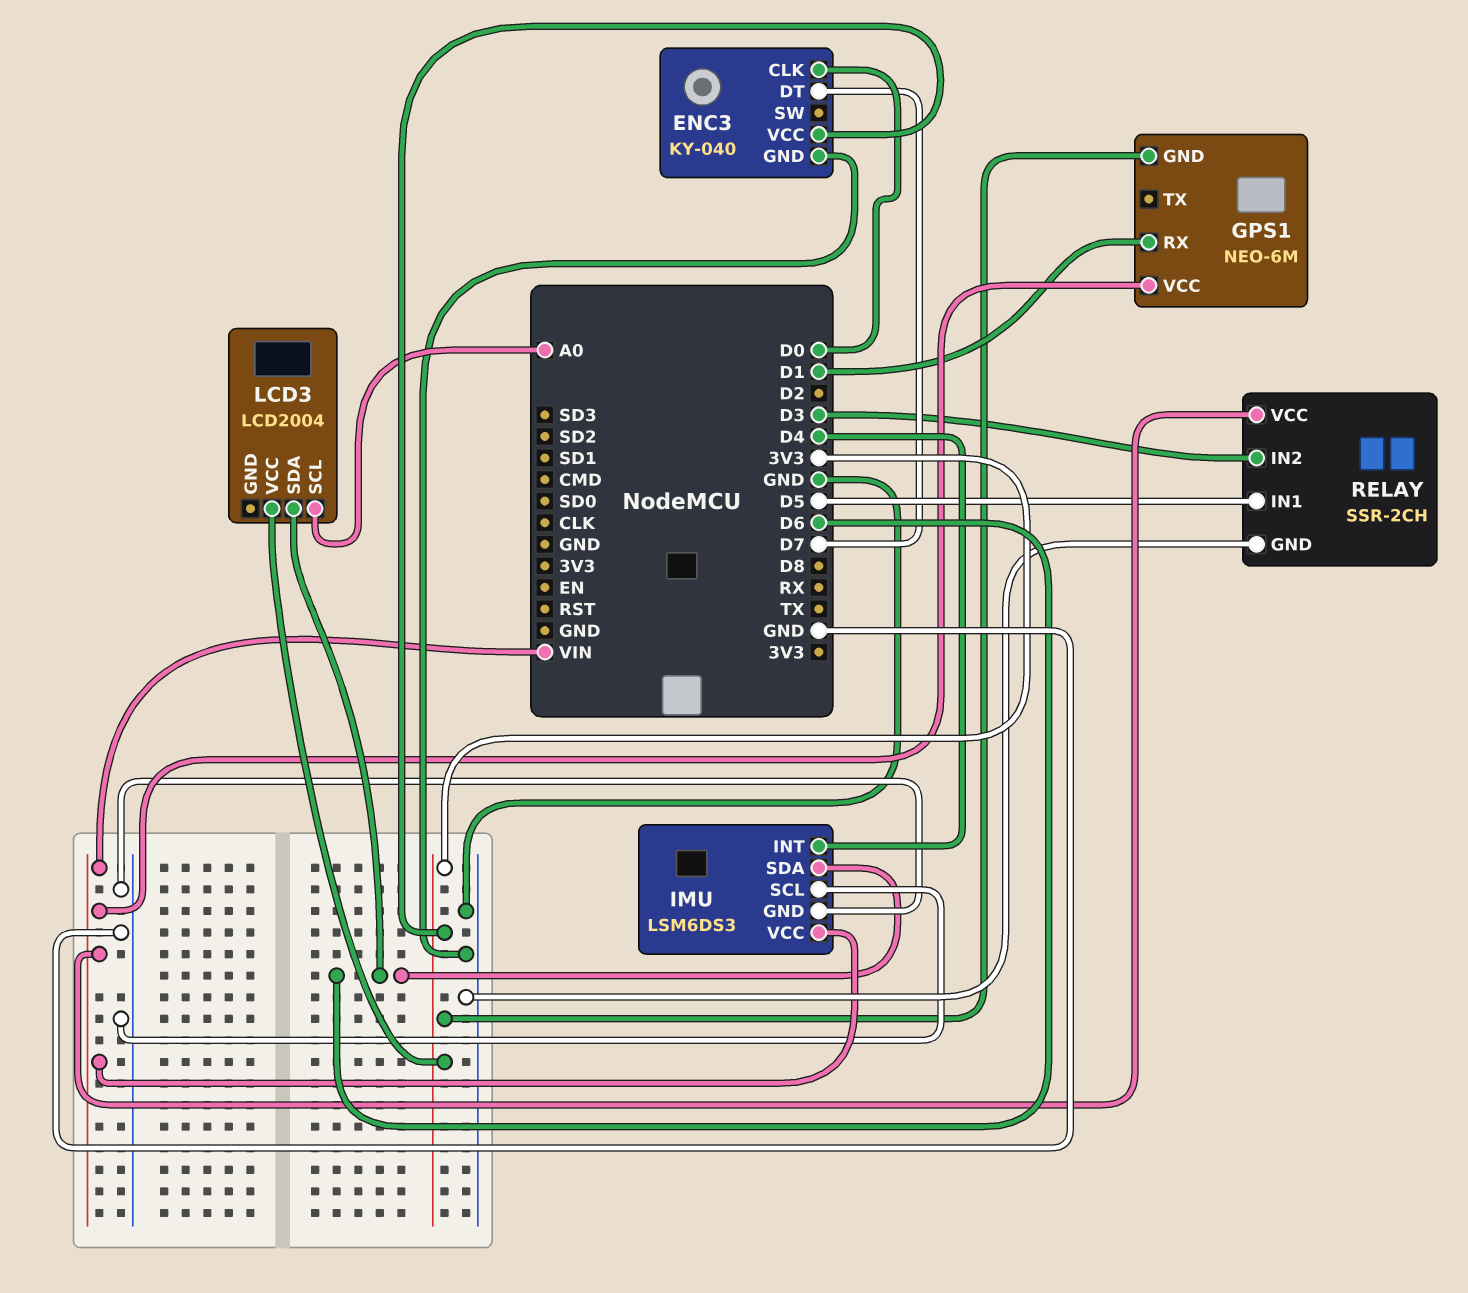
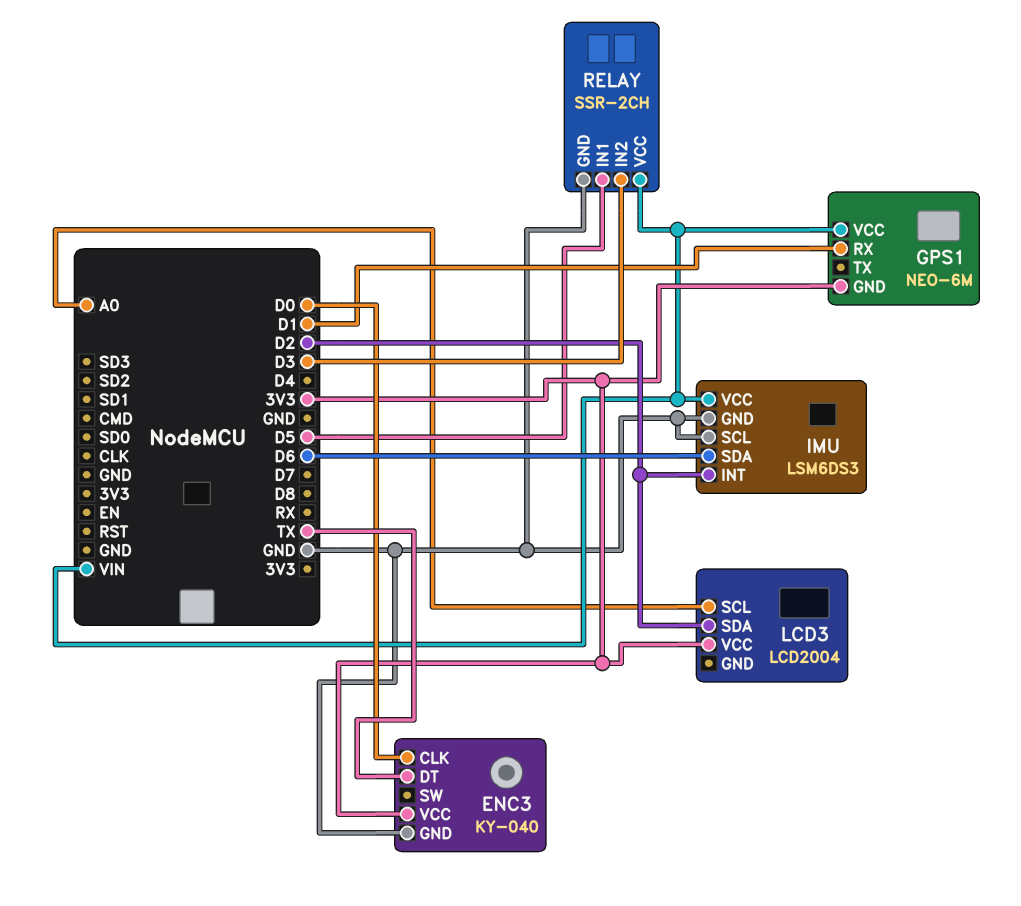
ENC3 pin DT: D7 -> TX
IMU pin INT: D4 -> D2
LCD3 pin SDA: D6 -> D2

